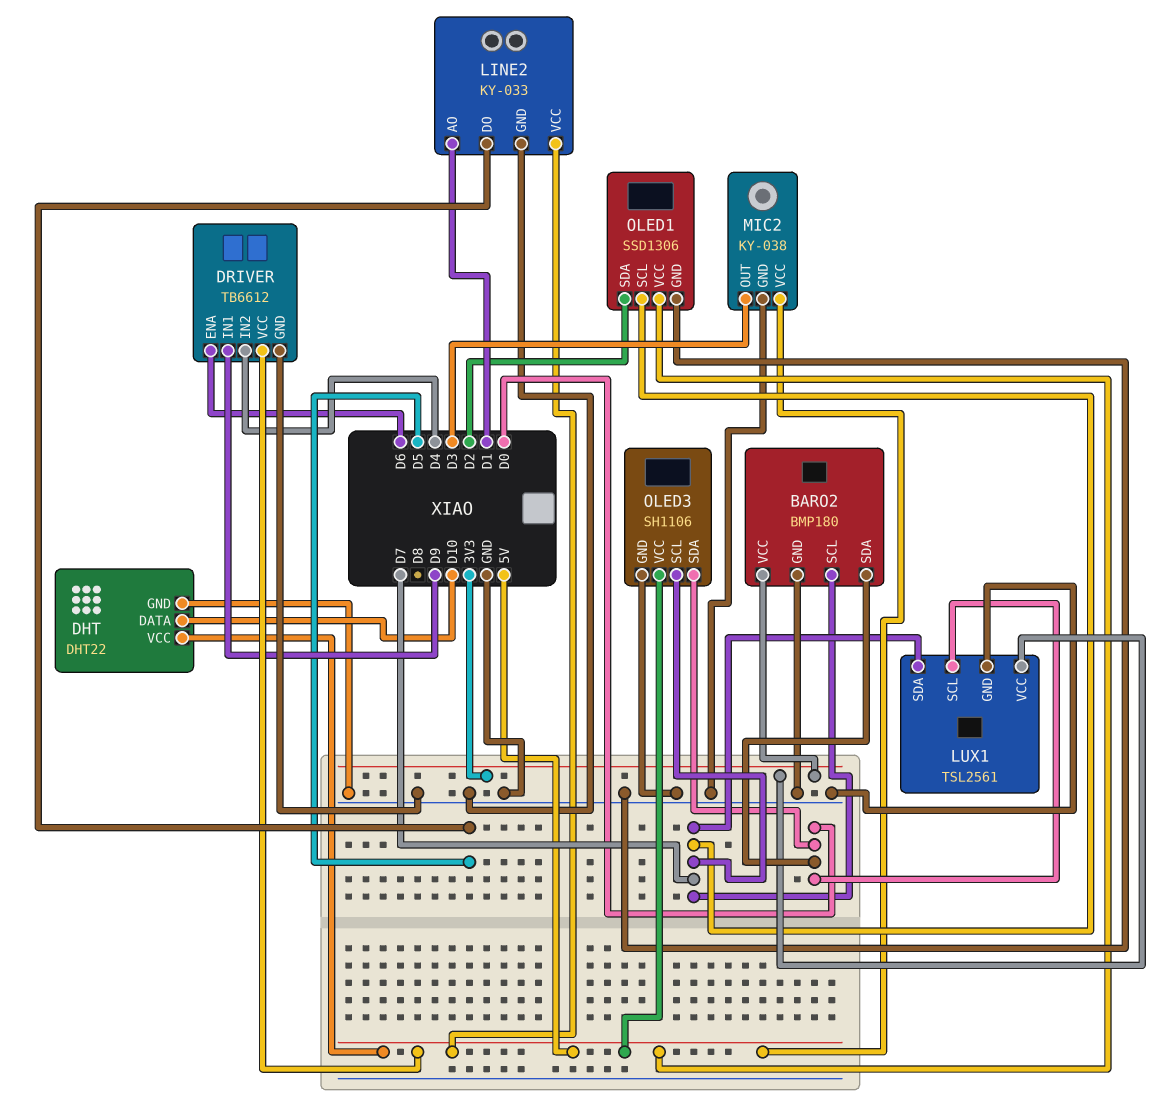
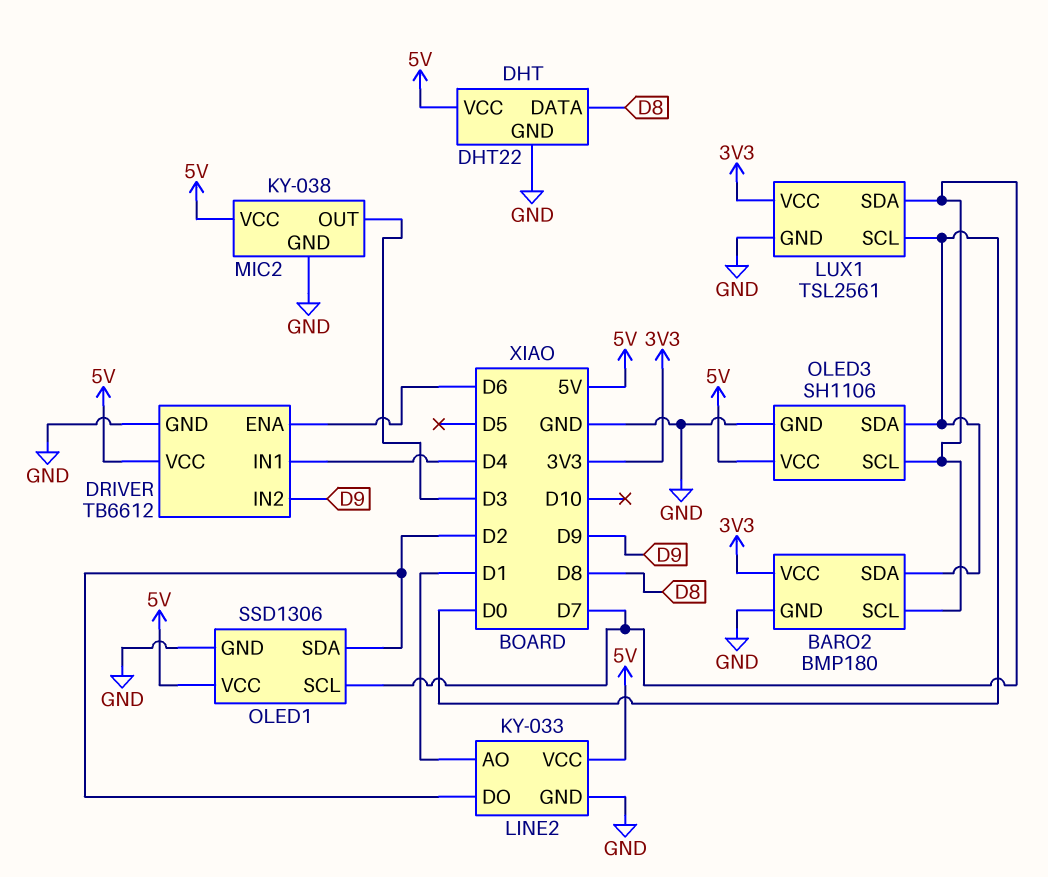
DHT pin DATA: D10 -> D8
DRIVER pin IN1: D9 -> D4
DRIVER pin IN2: D4 -> D9
LINE2 pin DO: D5 -> D2

